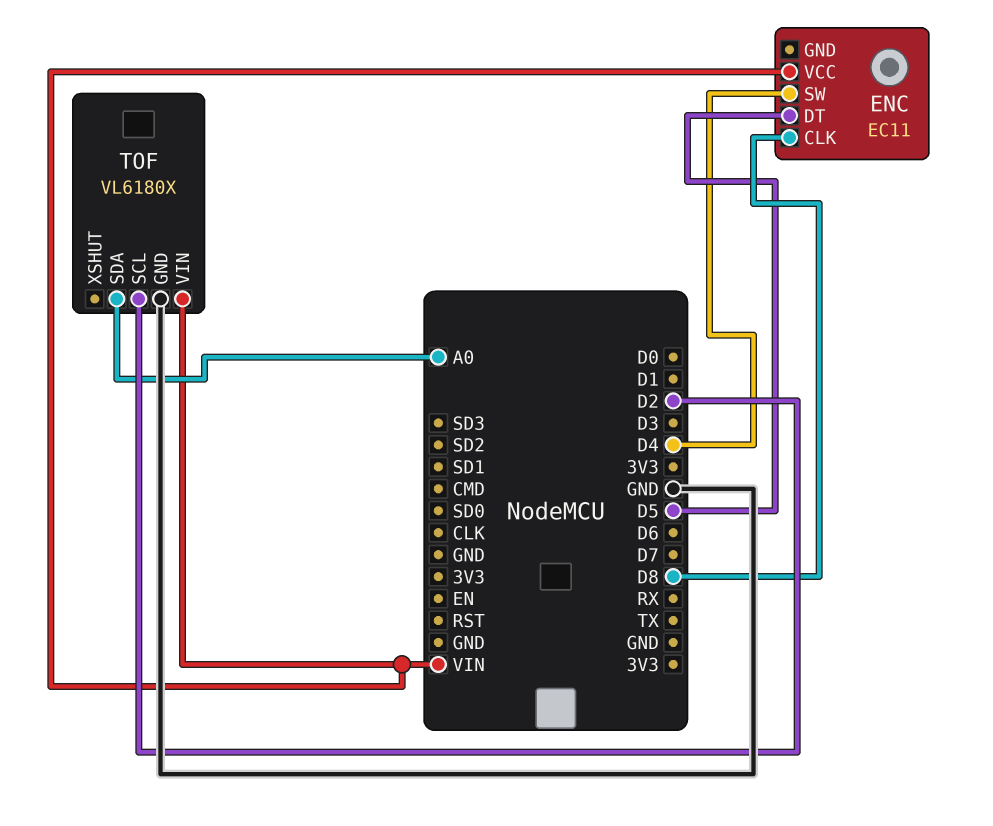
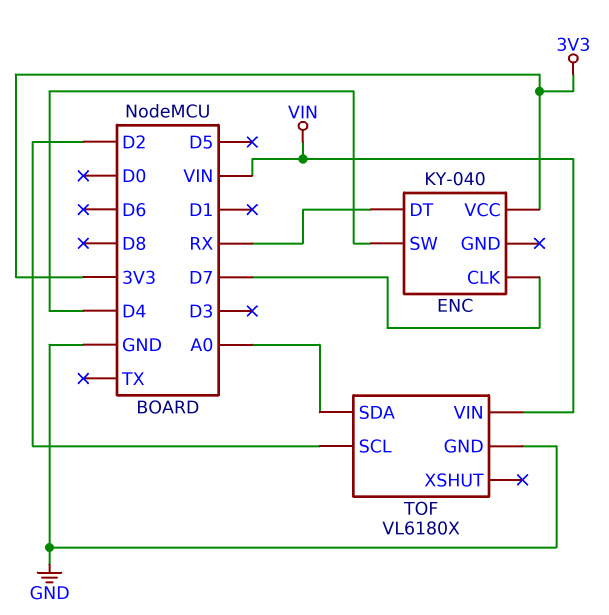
ENC: EC11 -> KY-040
ENC pin CLK: D8 -> D7
ENC pin DT: D5 -> RX
ENC pin VCC: VIN -> 3V3

